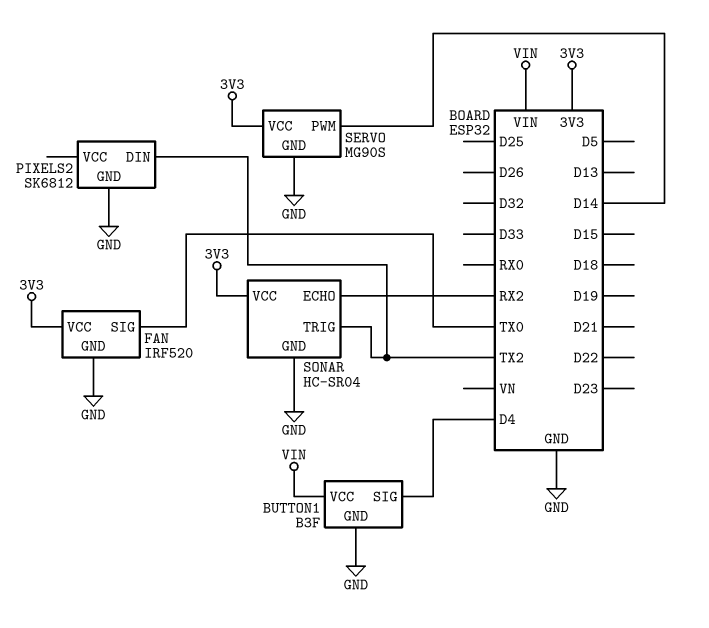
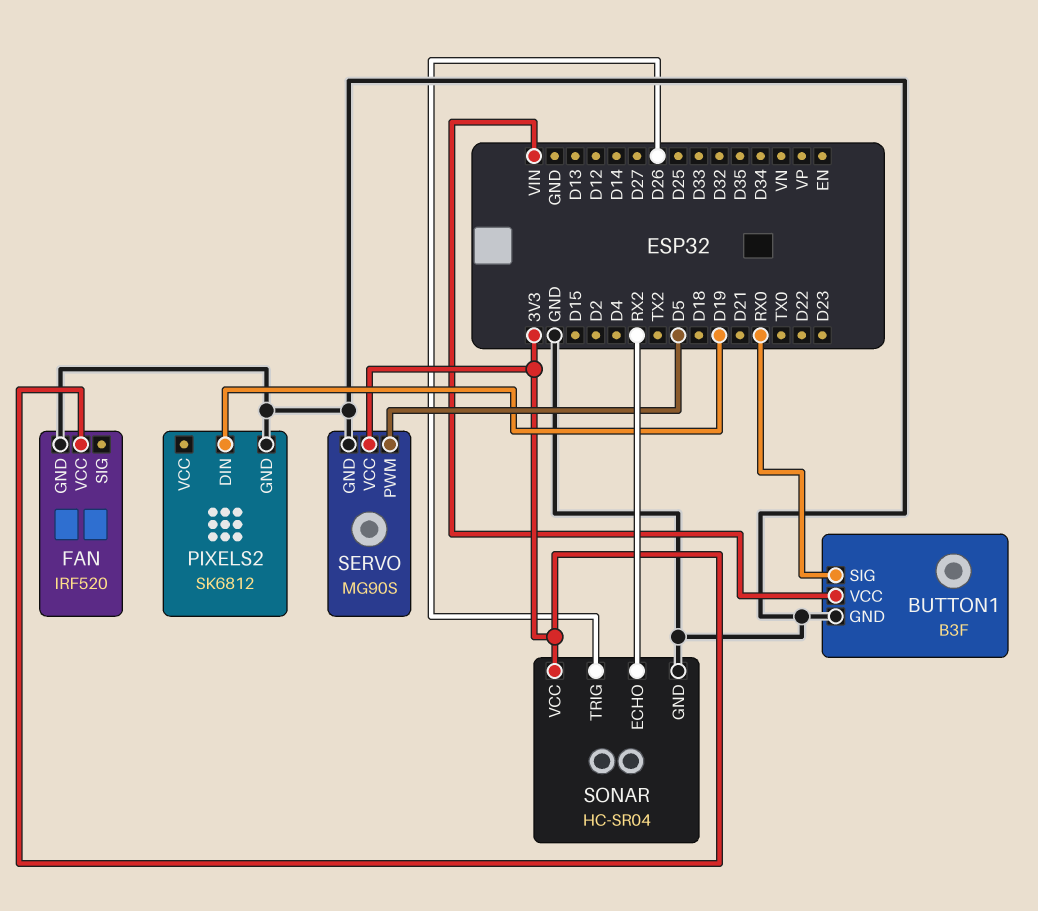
BUTTON1 pin SIG: D4 -> RX0
FAN pin SIG: TX0 -> none
PIXELS2 pin DIN: TX2 -> D19
SERVO pin PWM: D14 -> D5
SONAR pin TRIG: TX2 -> D26

